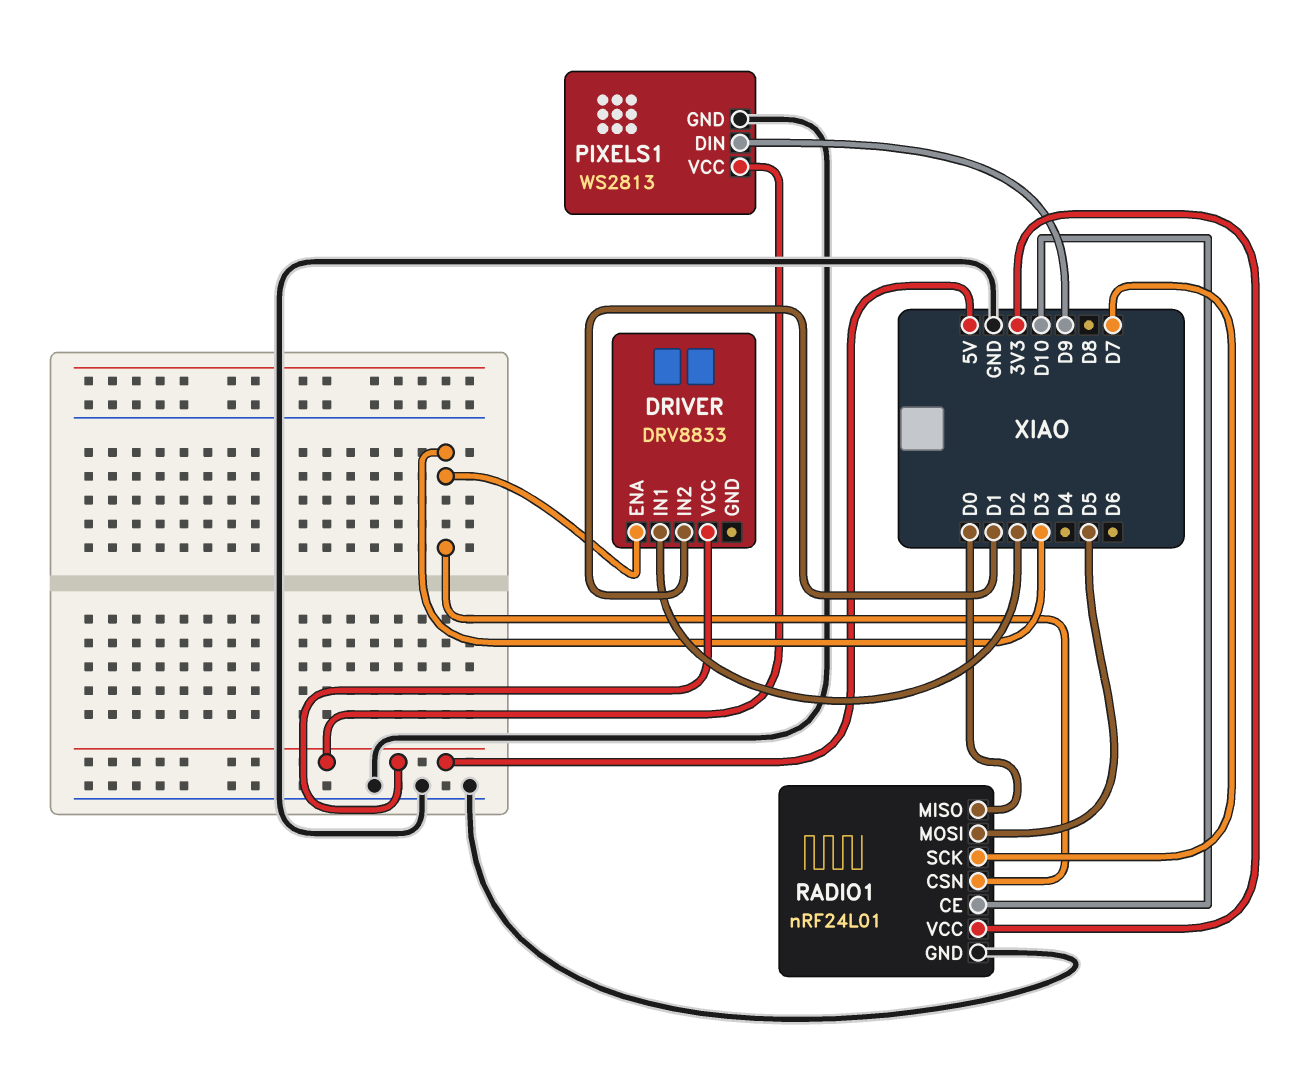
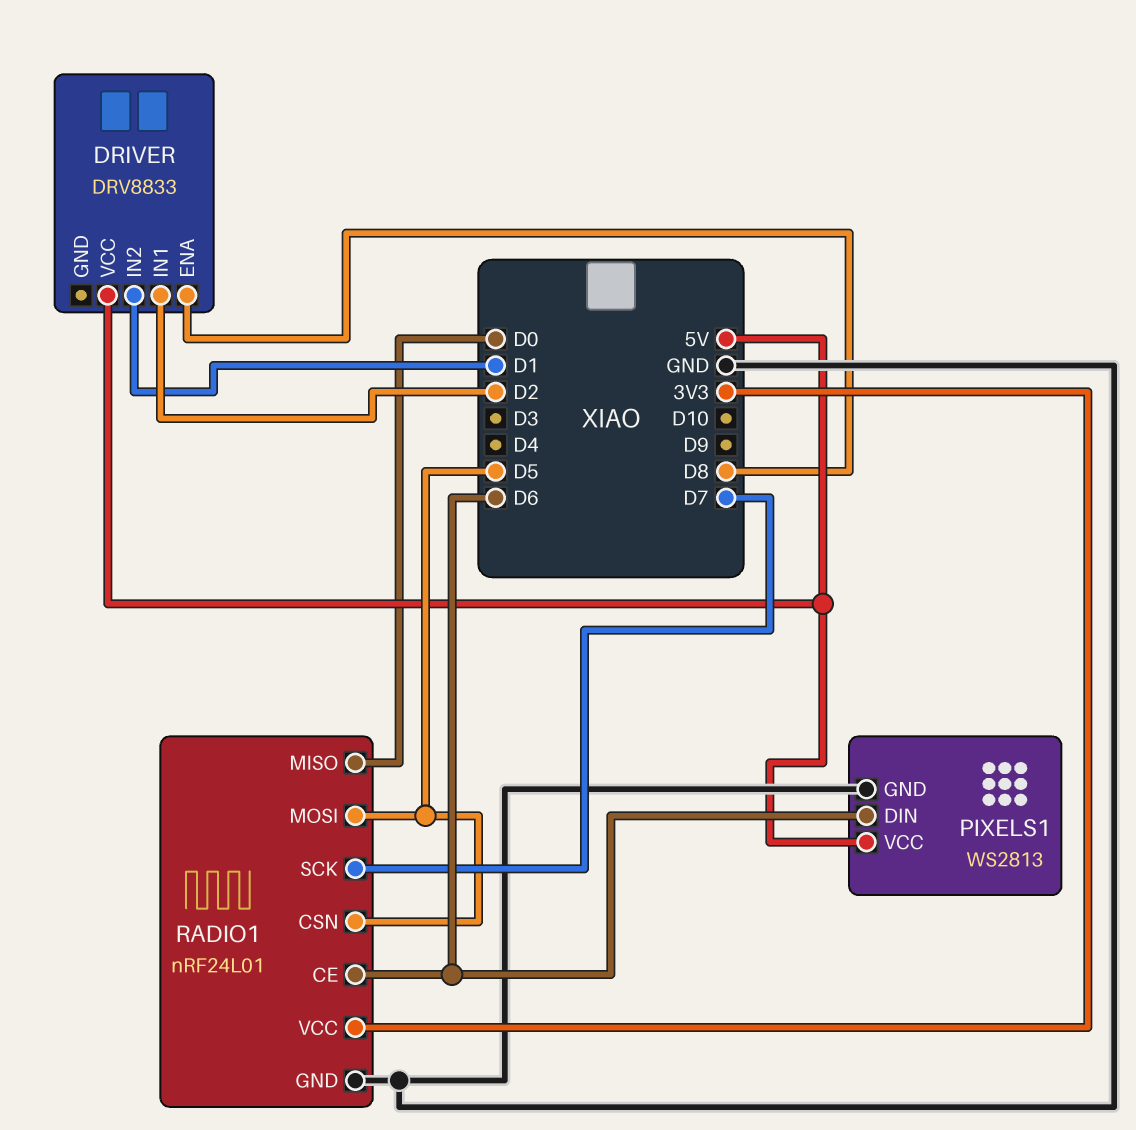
DRIVER pin ENA: D3 -> D8
PIXELS1 pin DIN: D9 -> D6
RADIO1 pin CE: D10 -> D6
RADIO1 pin CSN: D3 -> D5

